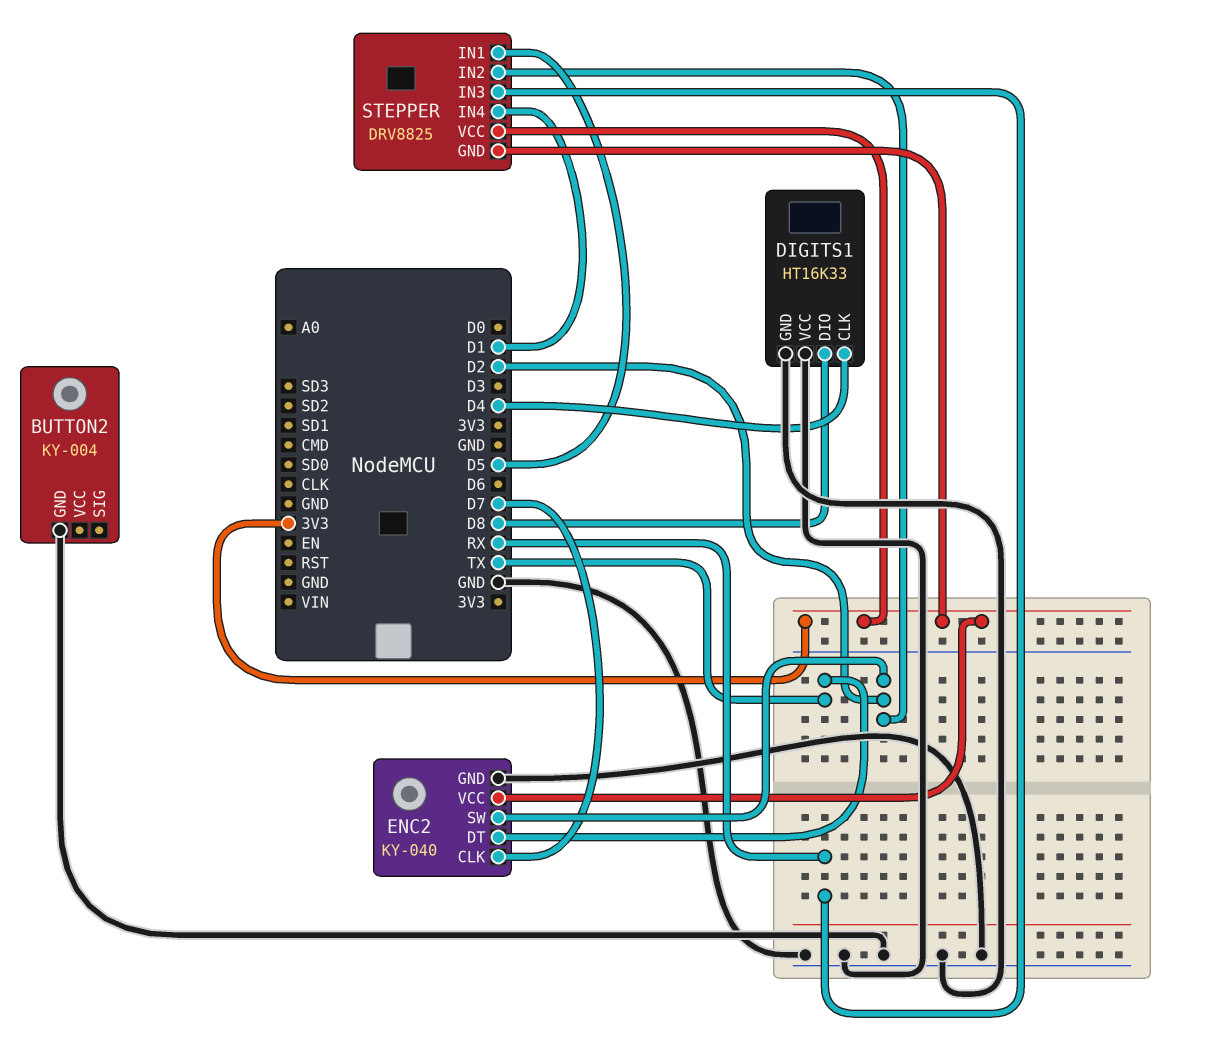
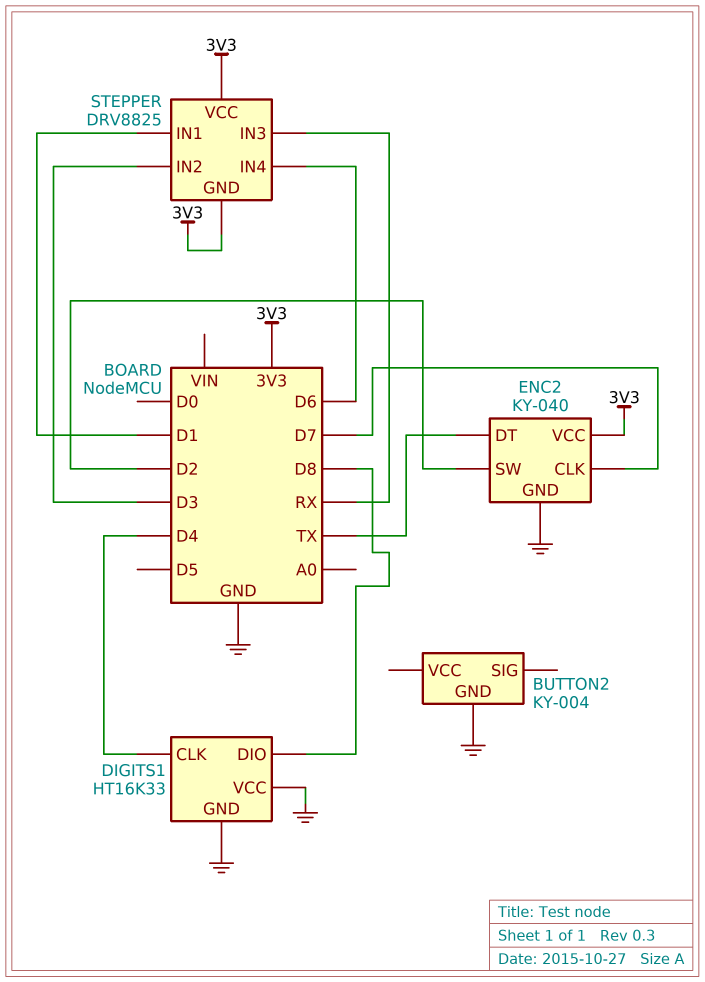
STEPPER pin IN1: D5 -> D1
STEPPER pin IN2: D2 -> D3
STEPPER pin IN4: D1 -> D6

